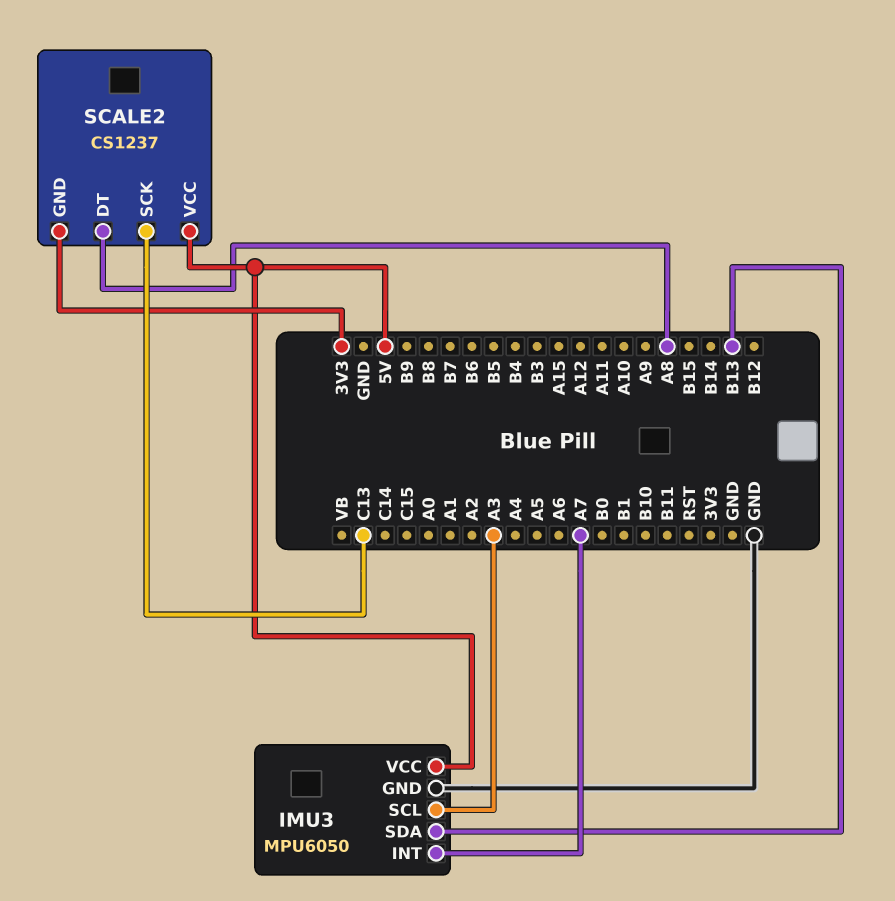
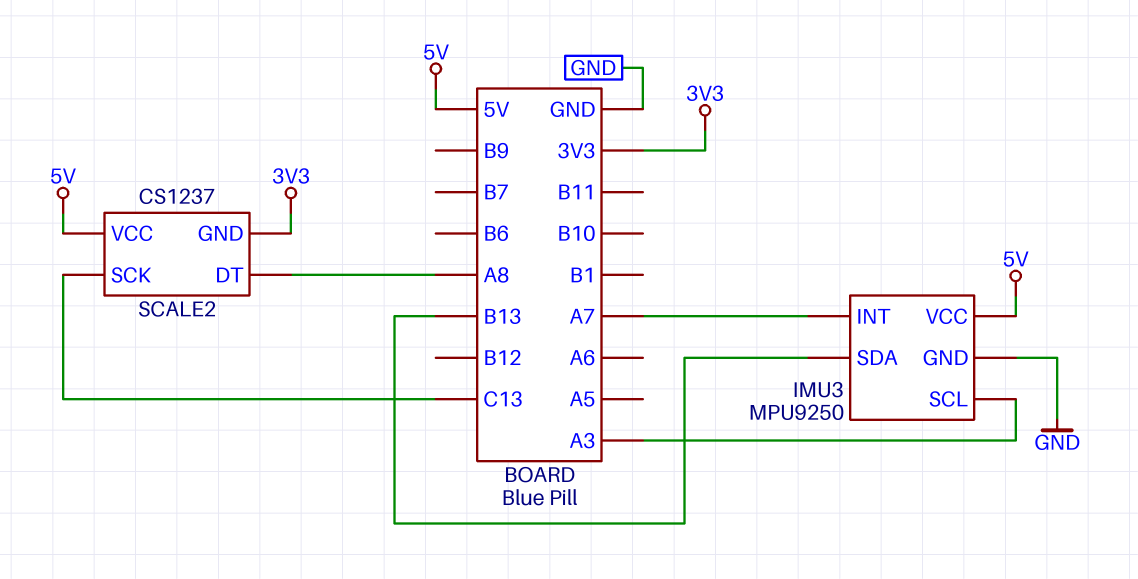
IMU3: MPU6050 -> MPU9250

